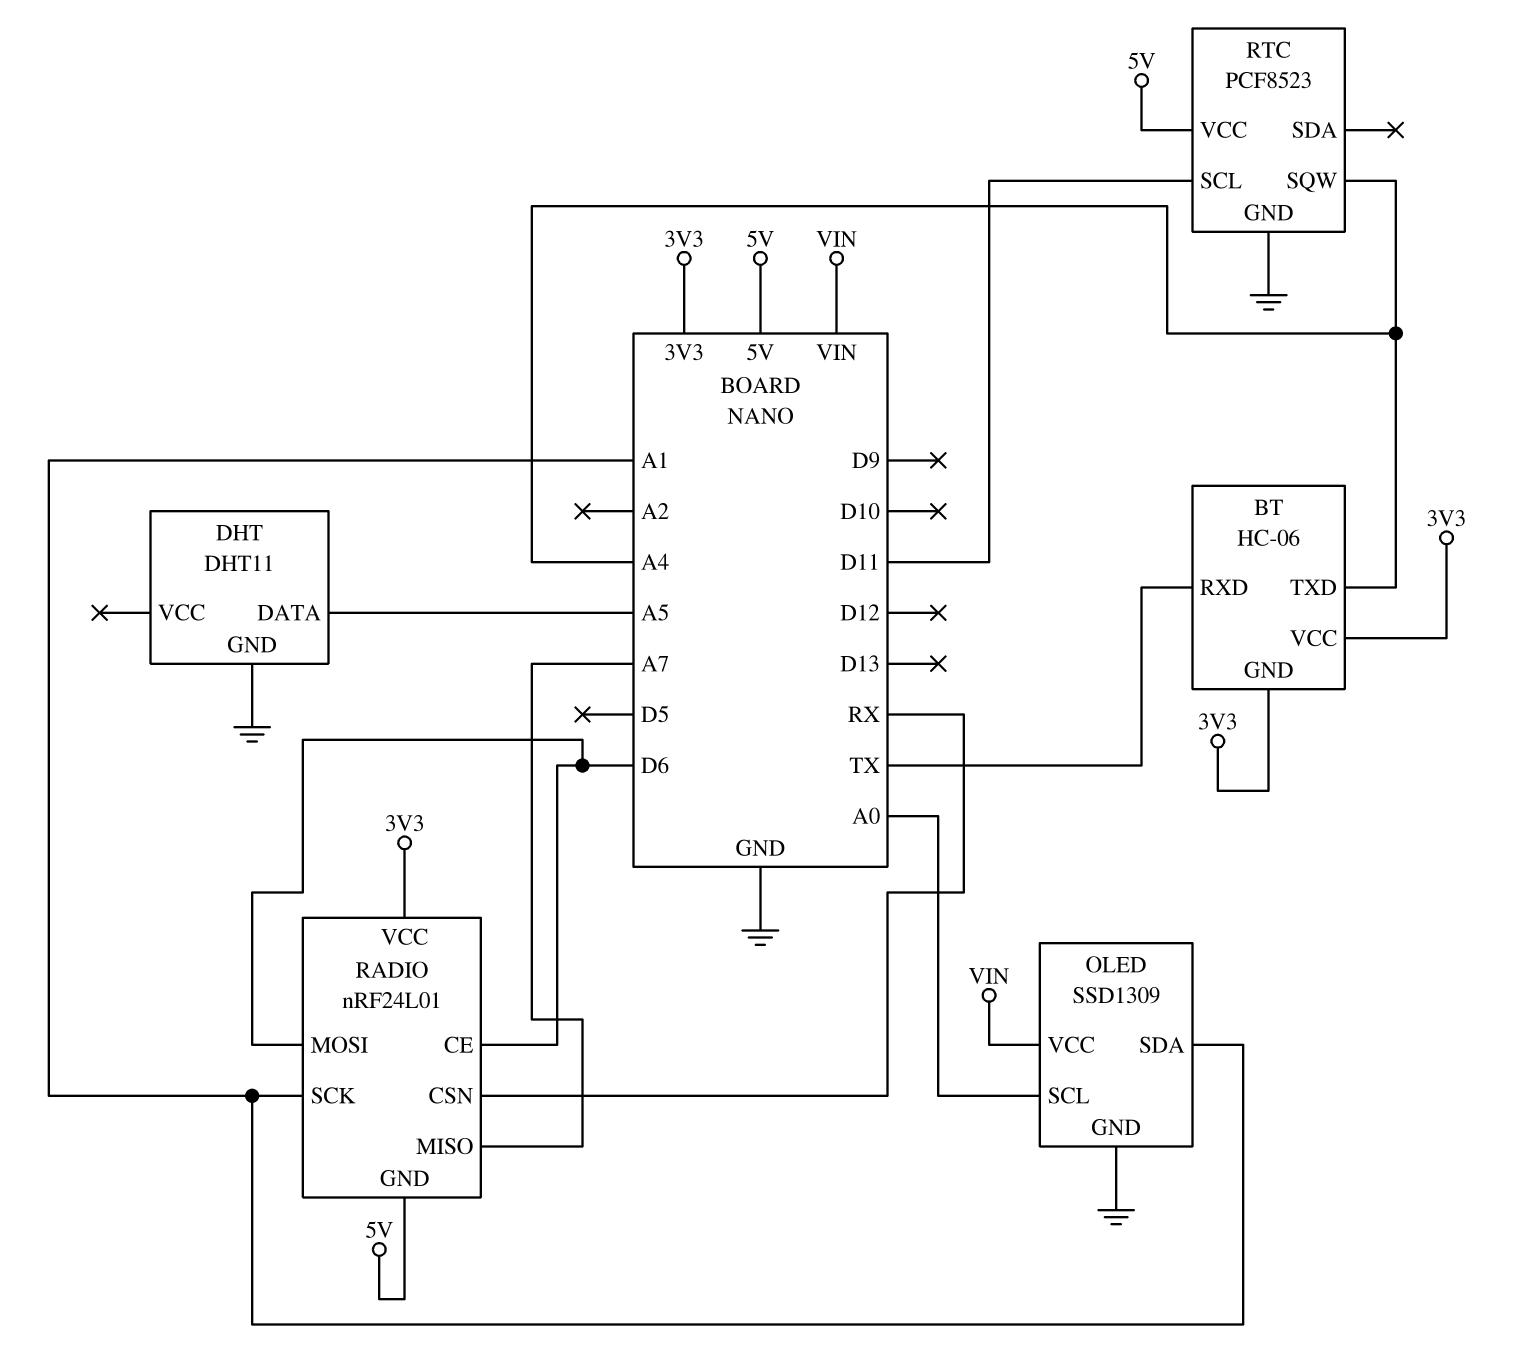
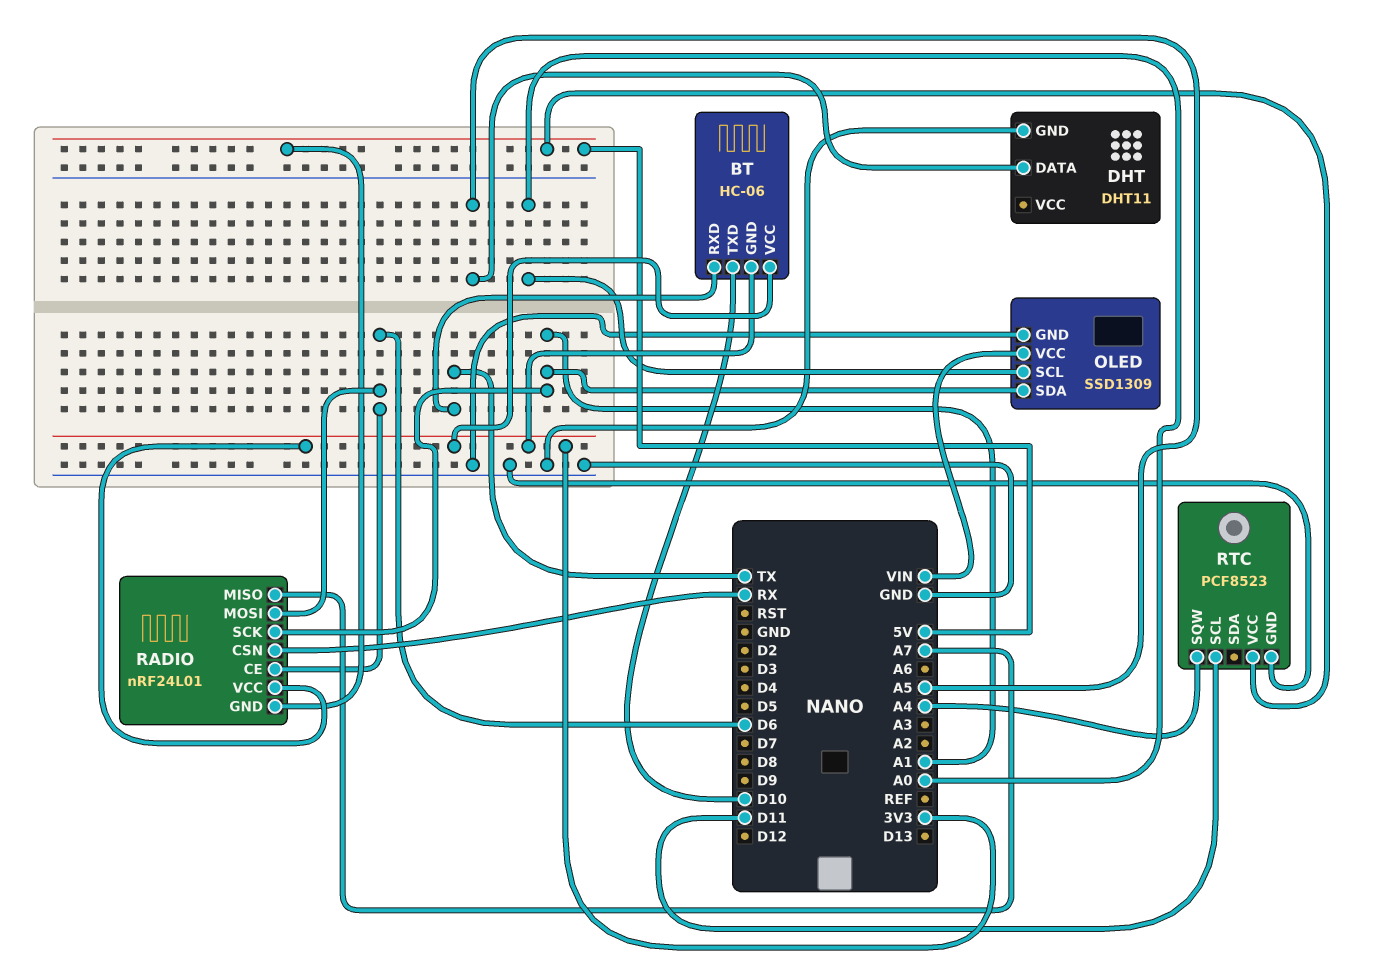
BT pin TXD: A4 -> D10

